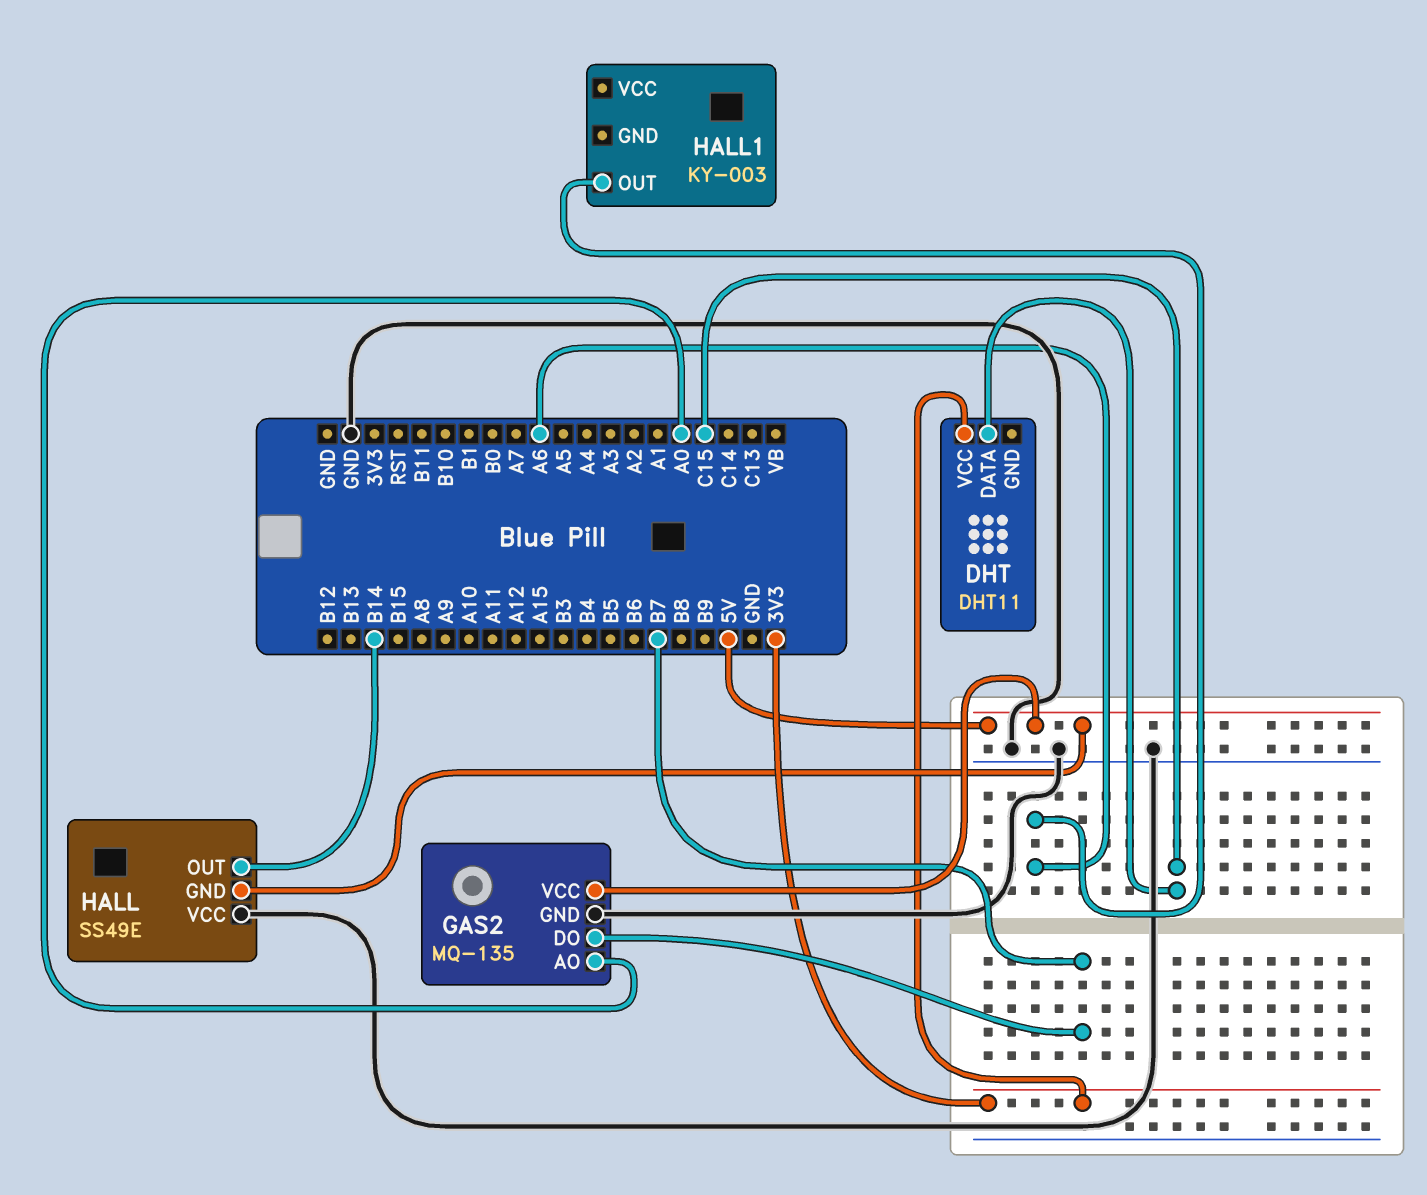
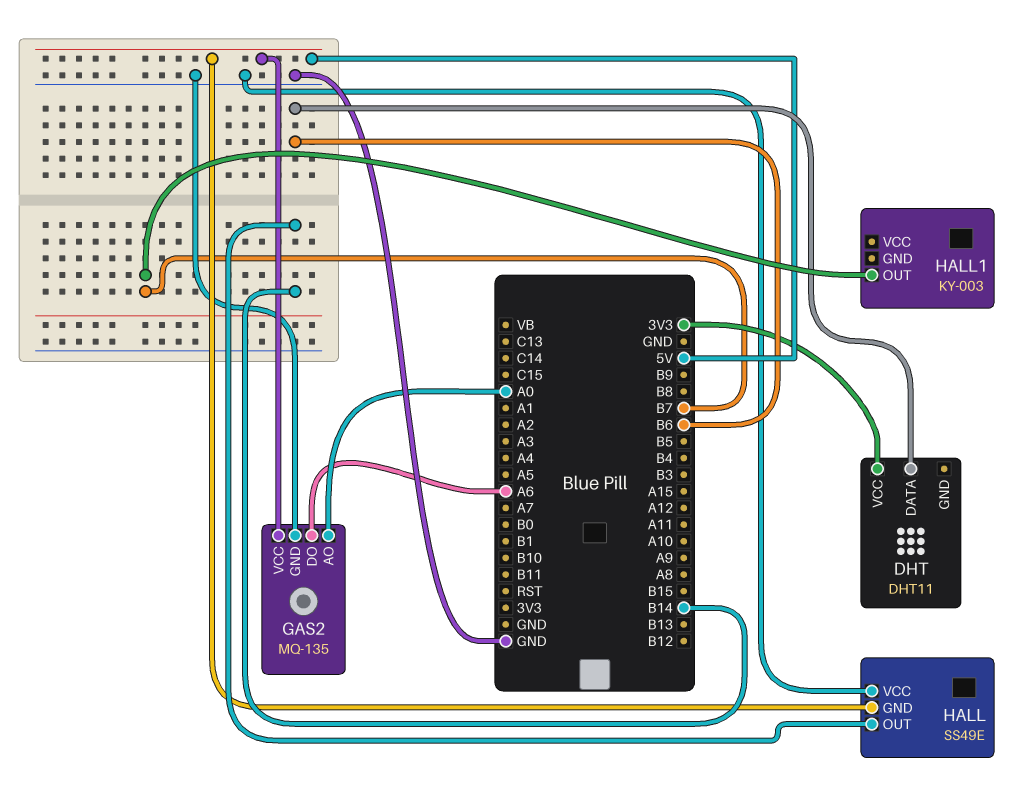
DHT pin DATA: C15 -> B6
GAS2 pin DO: B7 -> A6
HALL1 pin OUT: A6 -> B7

